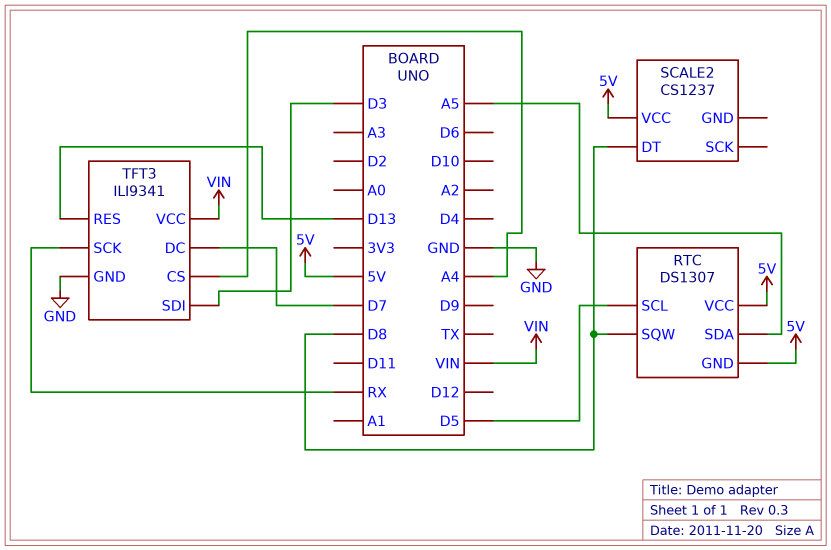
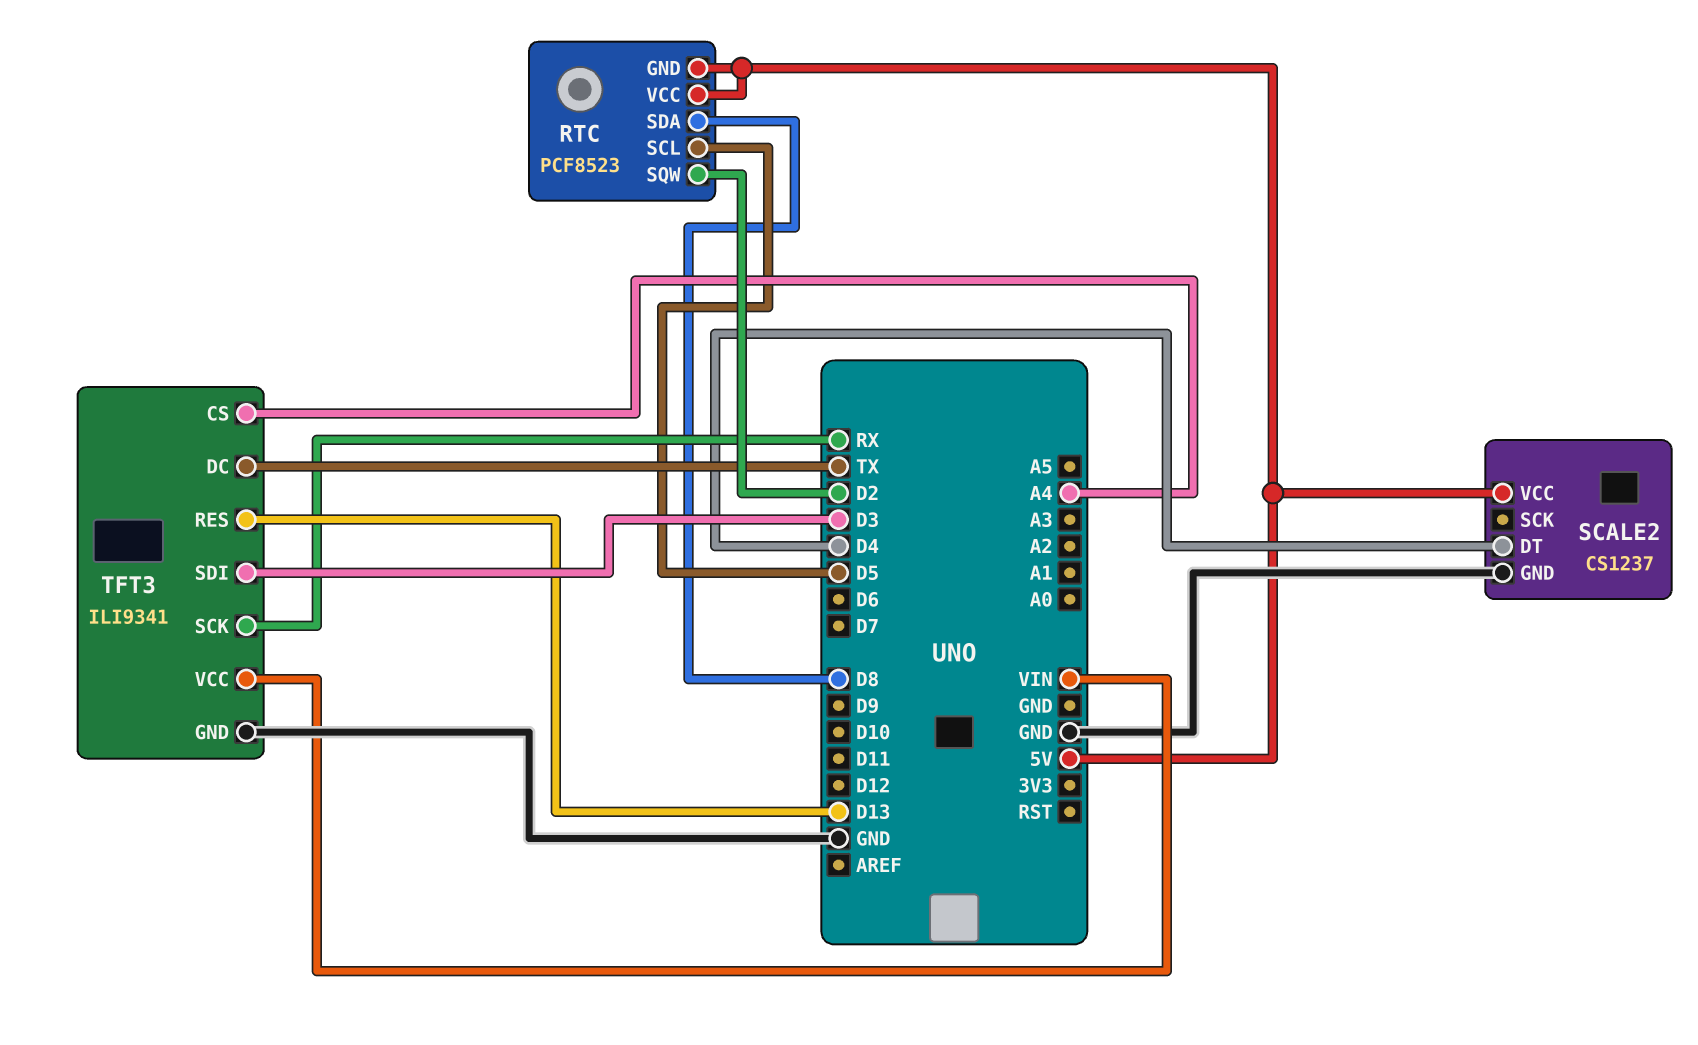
RTC: DS1307 -> PCF8523
RTC pin SDA: A5 -> D8
RTC pin SQW: D8 -> D2
SCALE2 pin DT: D8 -> D4
SCALE2 pin GND: none -> GND
TFT3 pin DC: D7 -> TX

